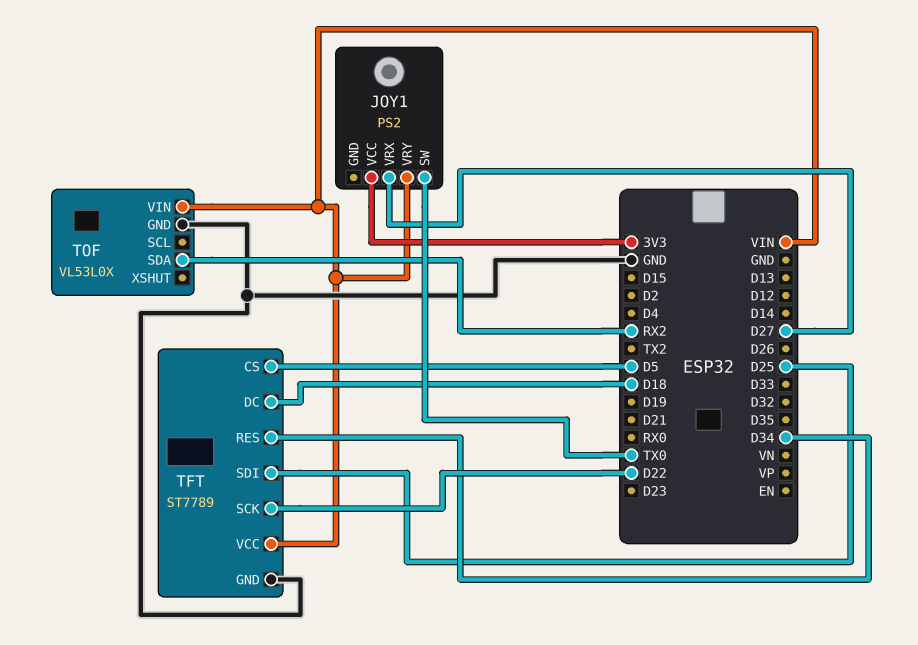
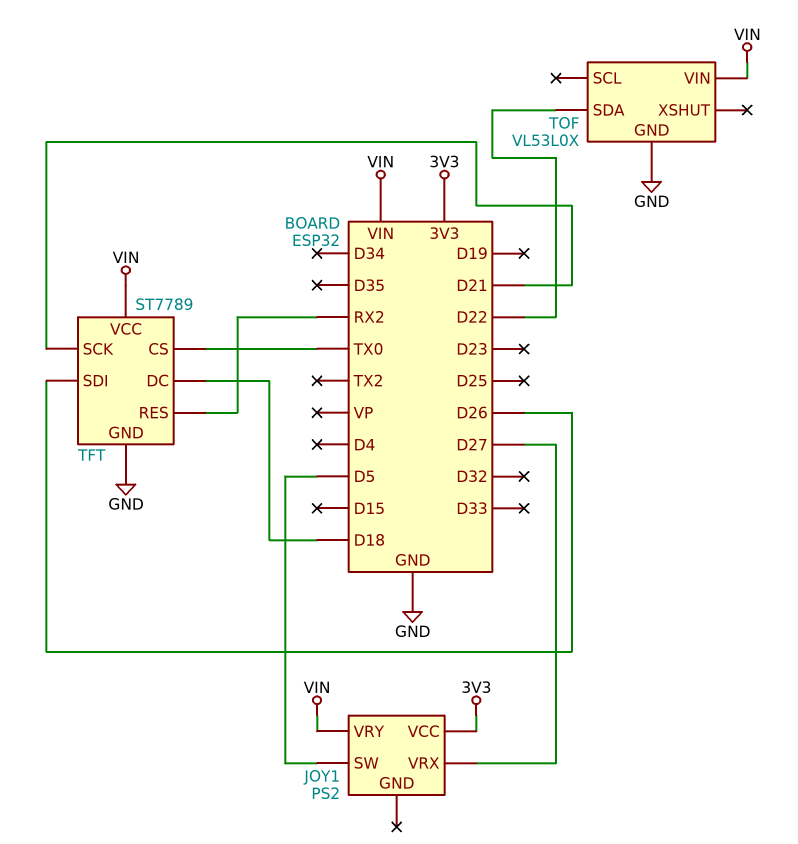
JOY1 pin SW: TX0 -> D5
TFT pin CS: D5 -> TX0
TFT pin RES: D34 -> RX2
TFT pin SCK: D22 -> D21
TFT pin SDI: D25 -> D26
TOF pin SDA: RX2 -> D22

